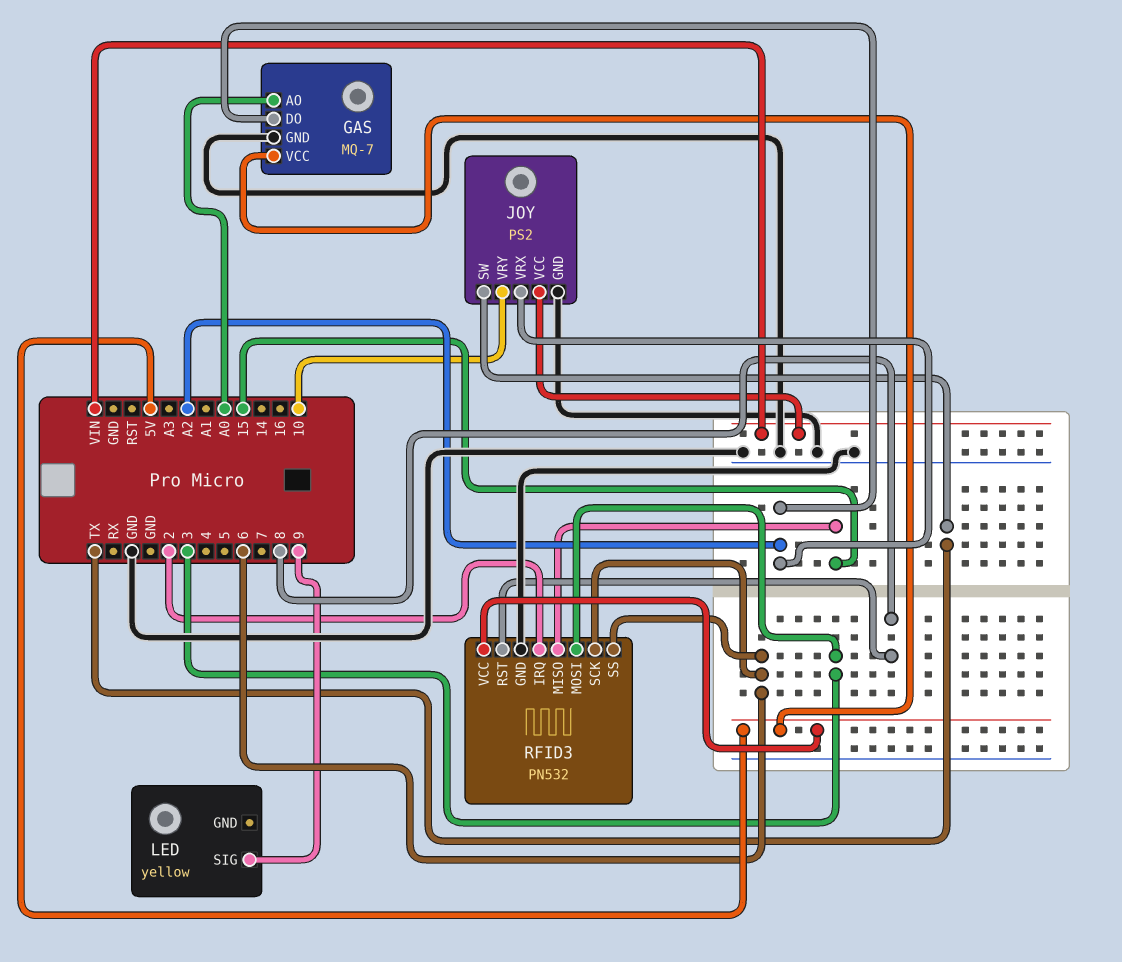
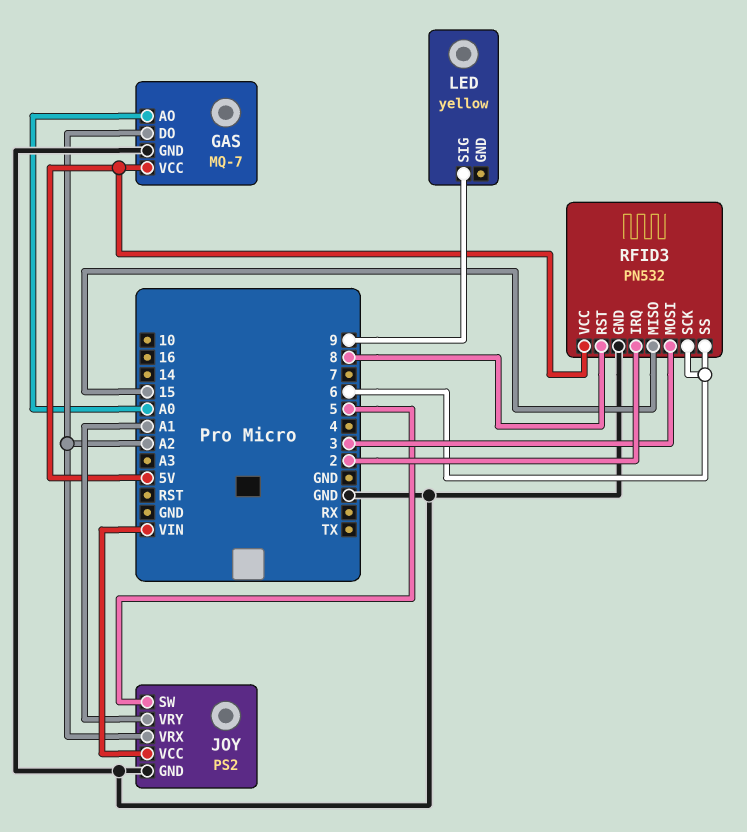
JOY pin SW: TX -> 5
JOY pin VRY: 10 -> A1

